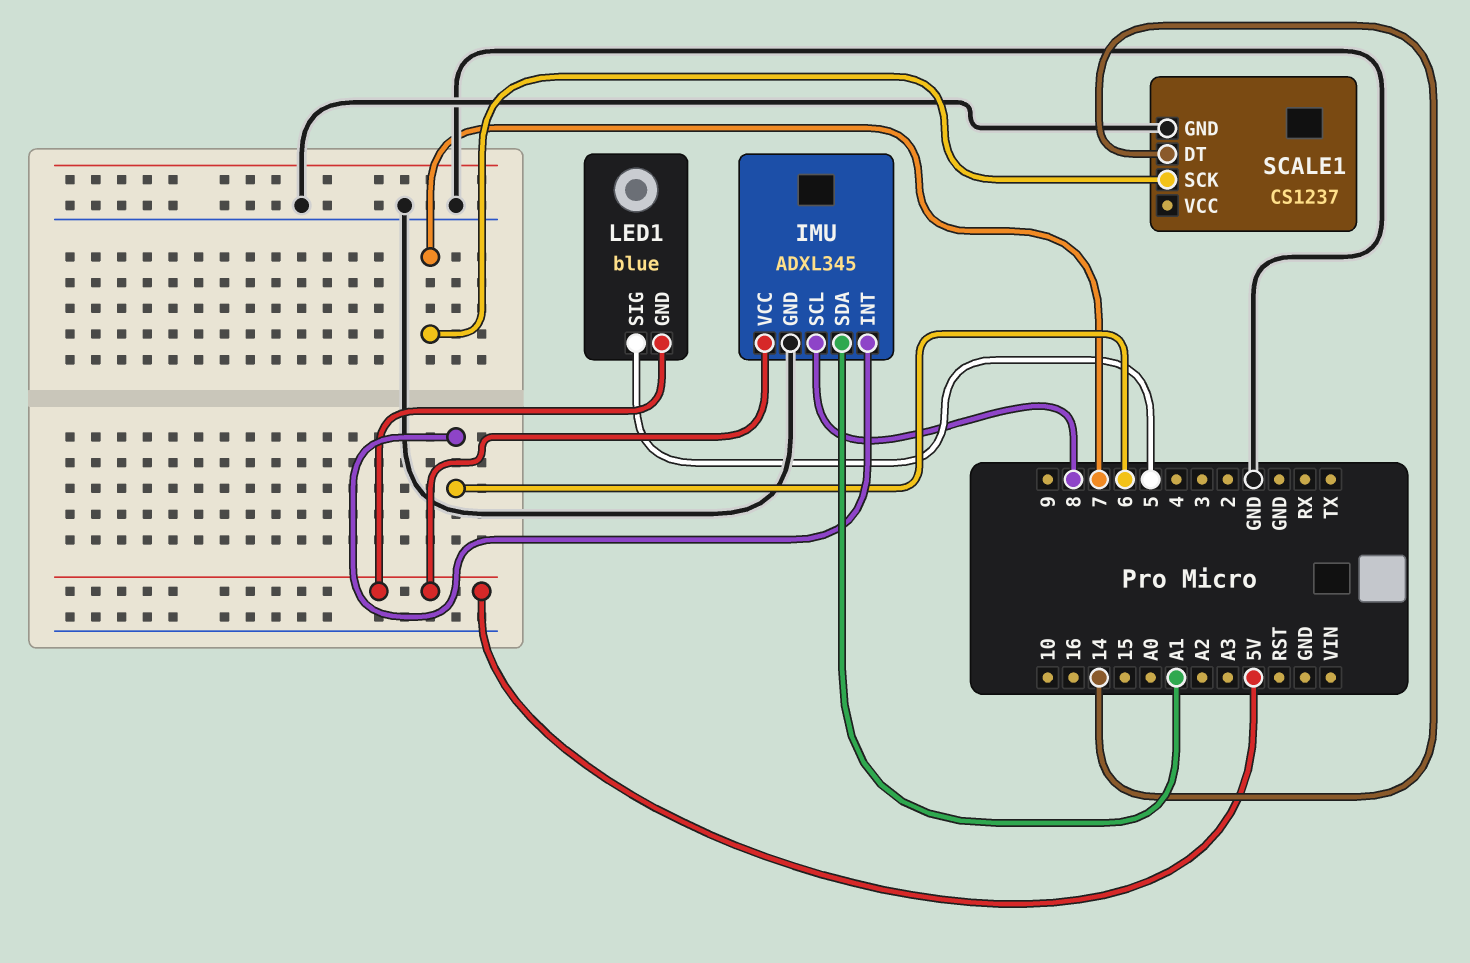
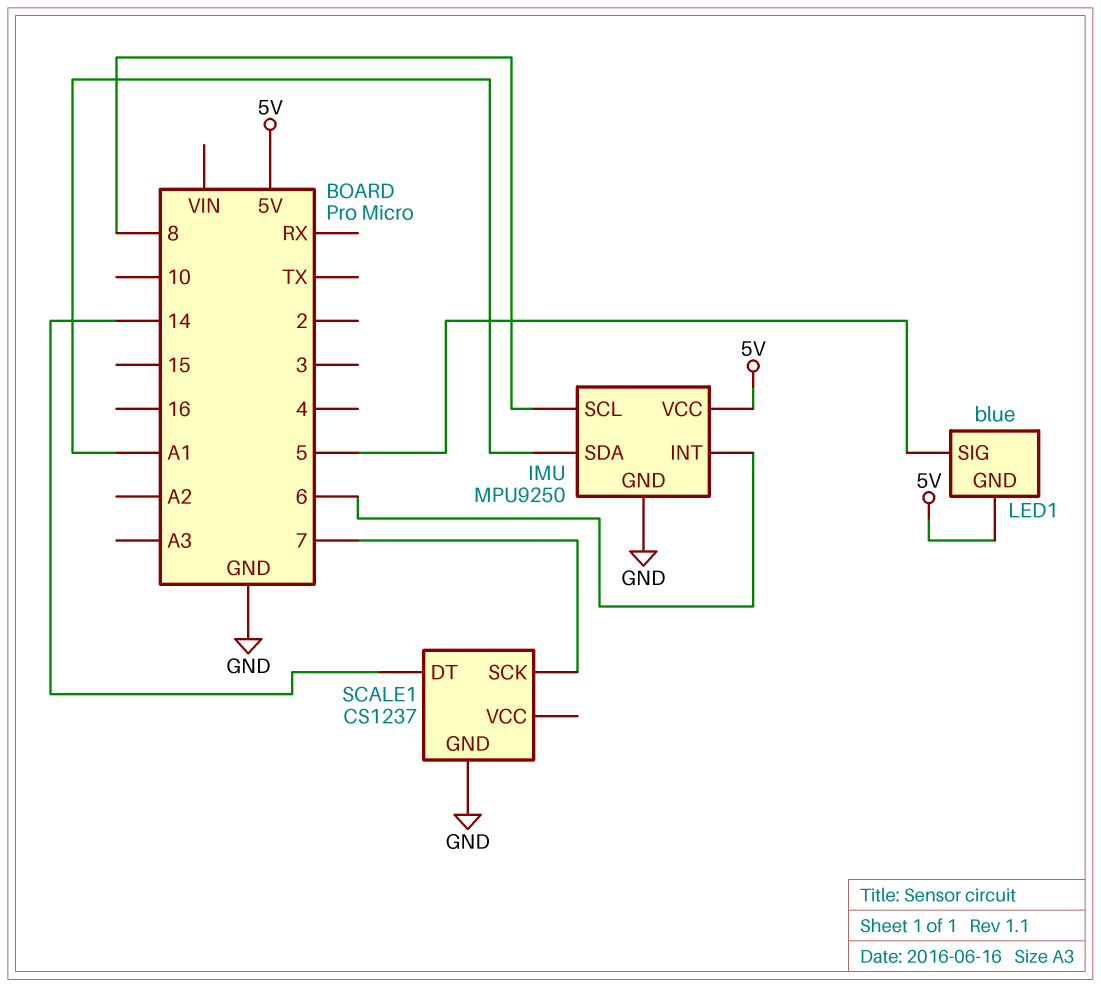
IMU: ADXL345 -> MPU9250

